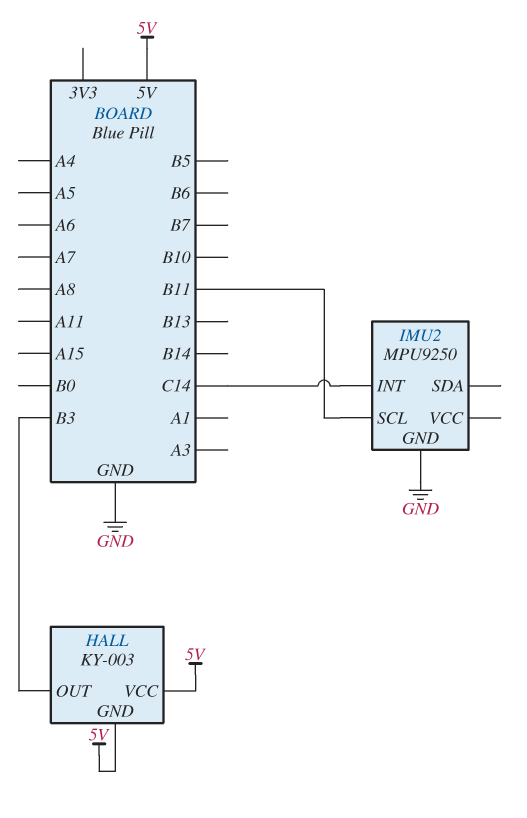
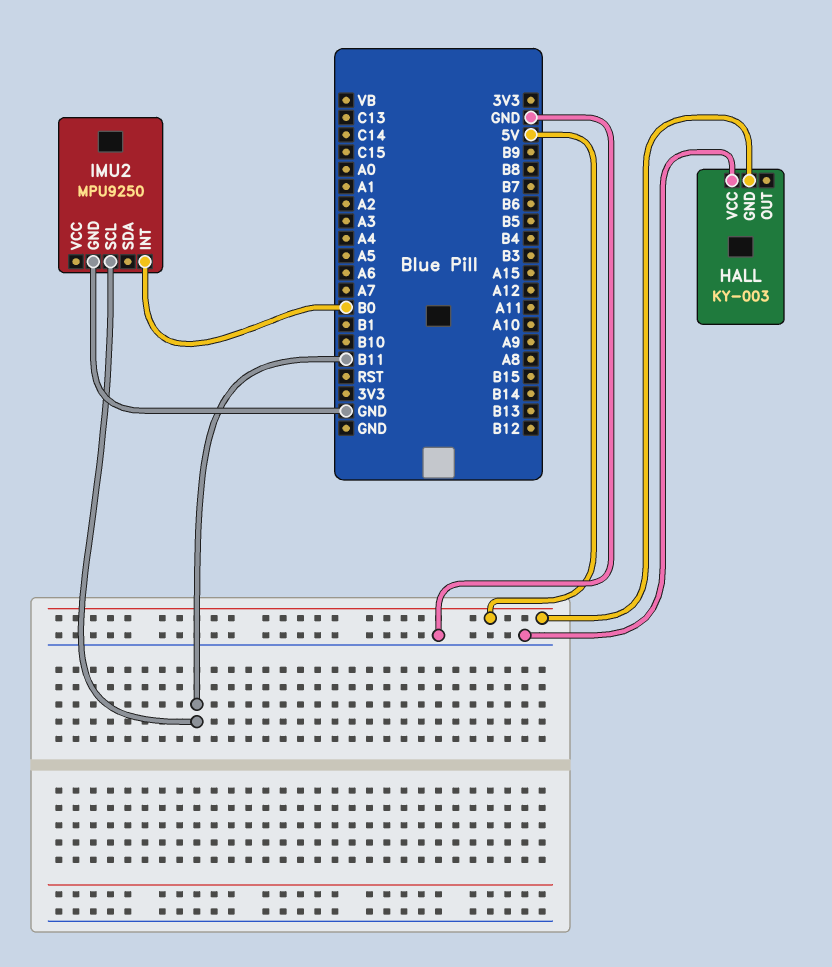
HALL pin OUT: B3 -> none
HALL pin VCC: 5V -> GND
IMU2 pin INT: C14 -> B0

